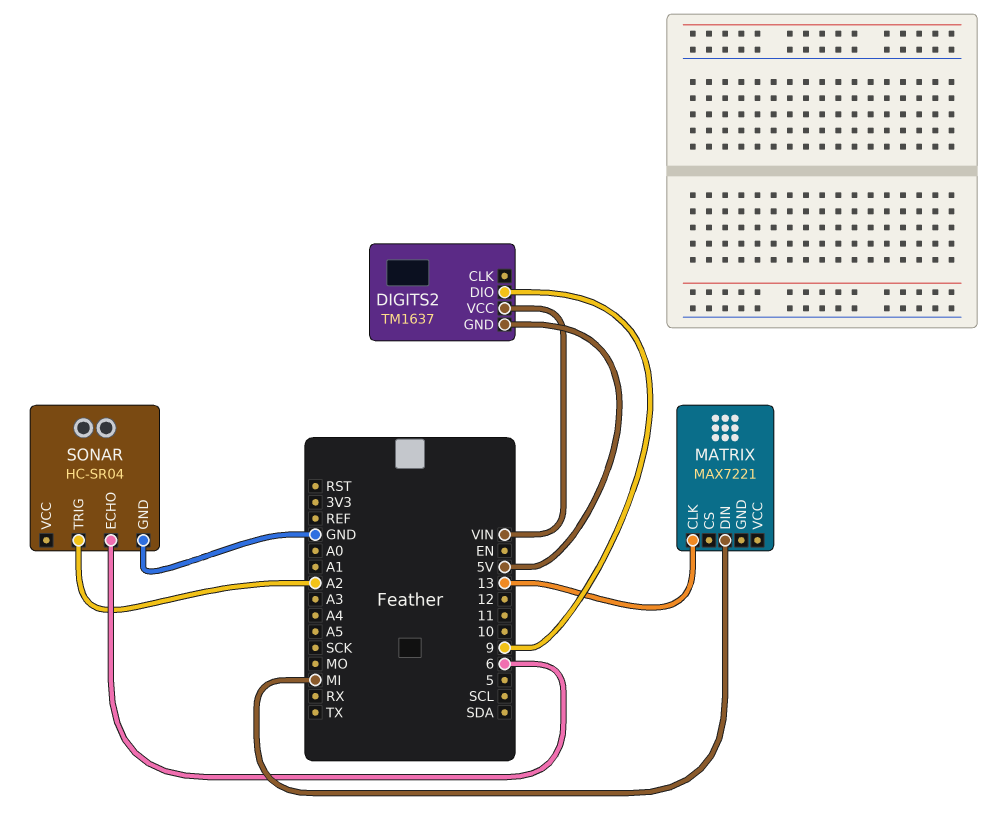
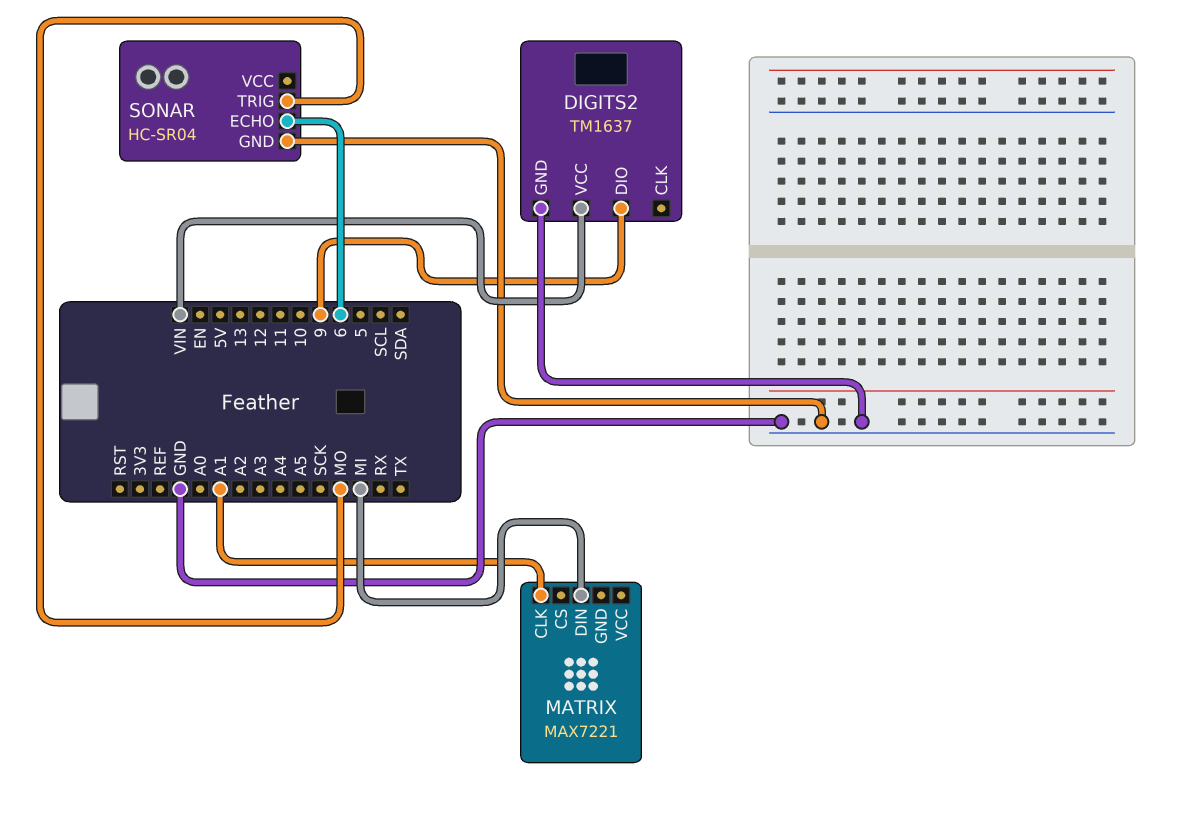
DIGITS2 pin GND: 5V -> GND
MATRIX pin CLK: 13 -> A1
SONAR pin TRIG: A2 -> MO

